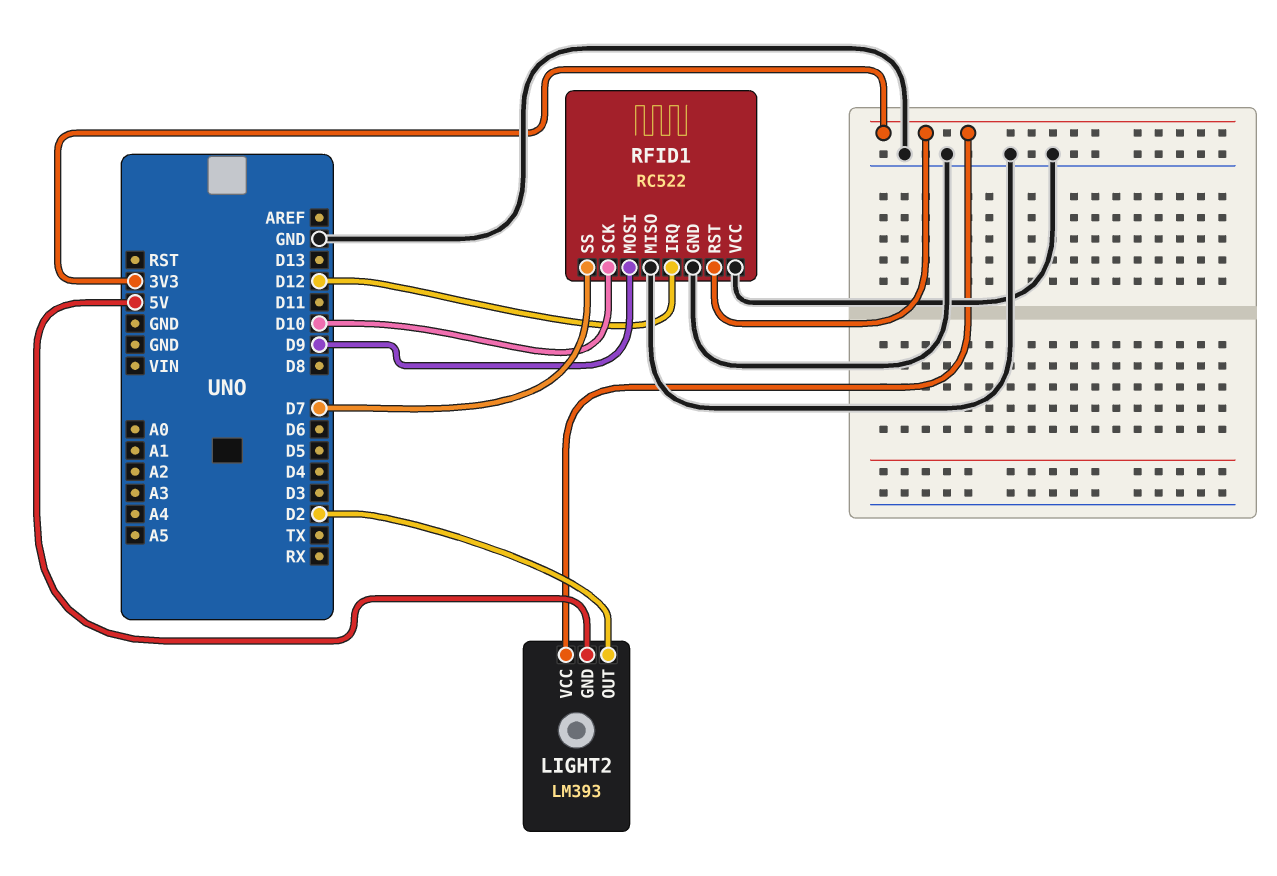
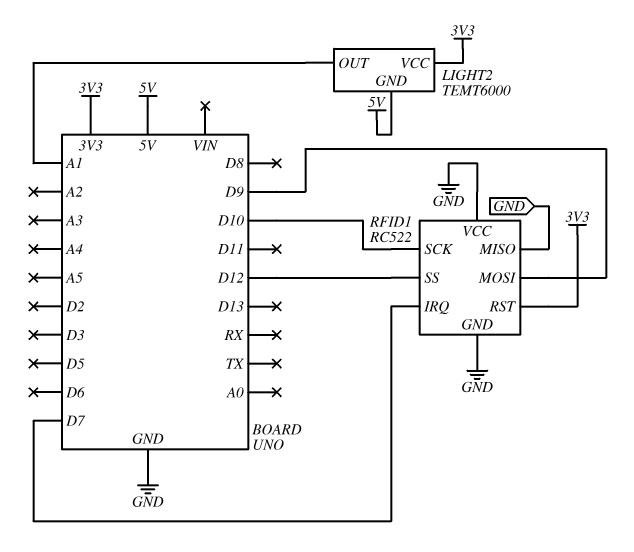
LIGHT2: LM393 -> TEMT6000
LIGHT2 pin OUT: D2 -> A1
RFID1 pin IRQ: D12 -> D7
RFID1 pin SS: D7 -> D12

